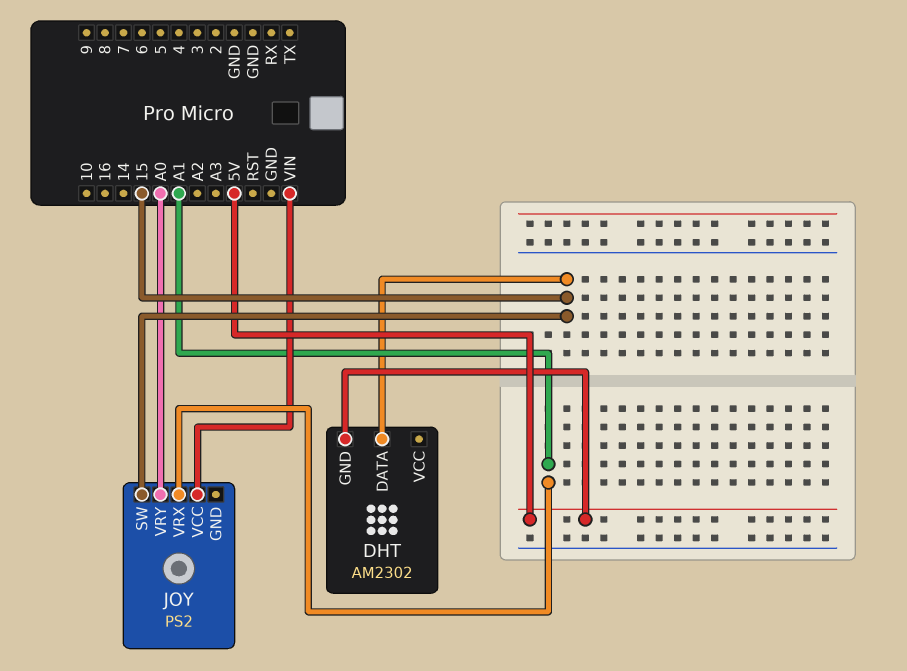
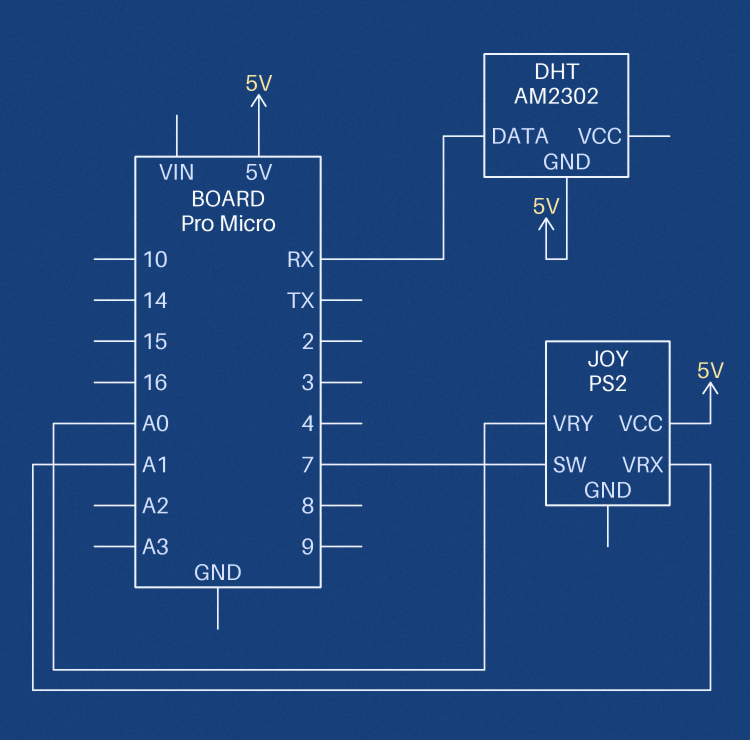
DHT pin DATA: 15 -> RX
JOY pin SW: 15 -> 7
JOY pin VCC: VIN -> 5V

